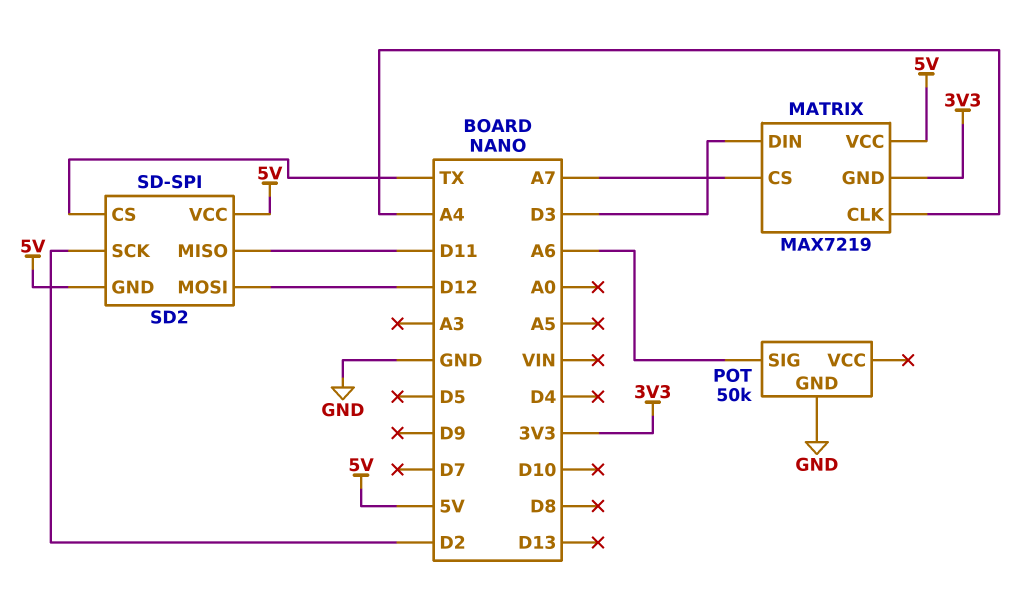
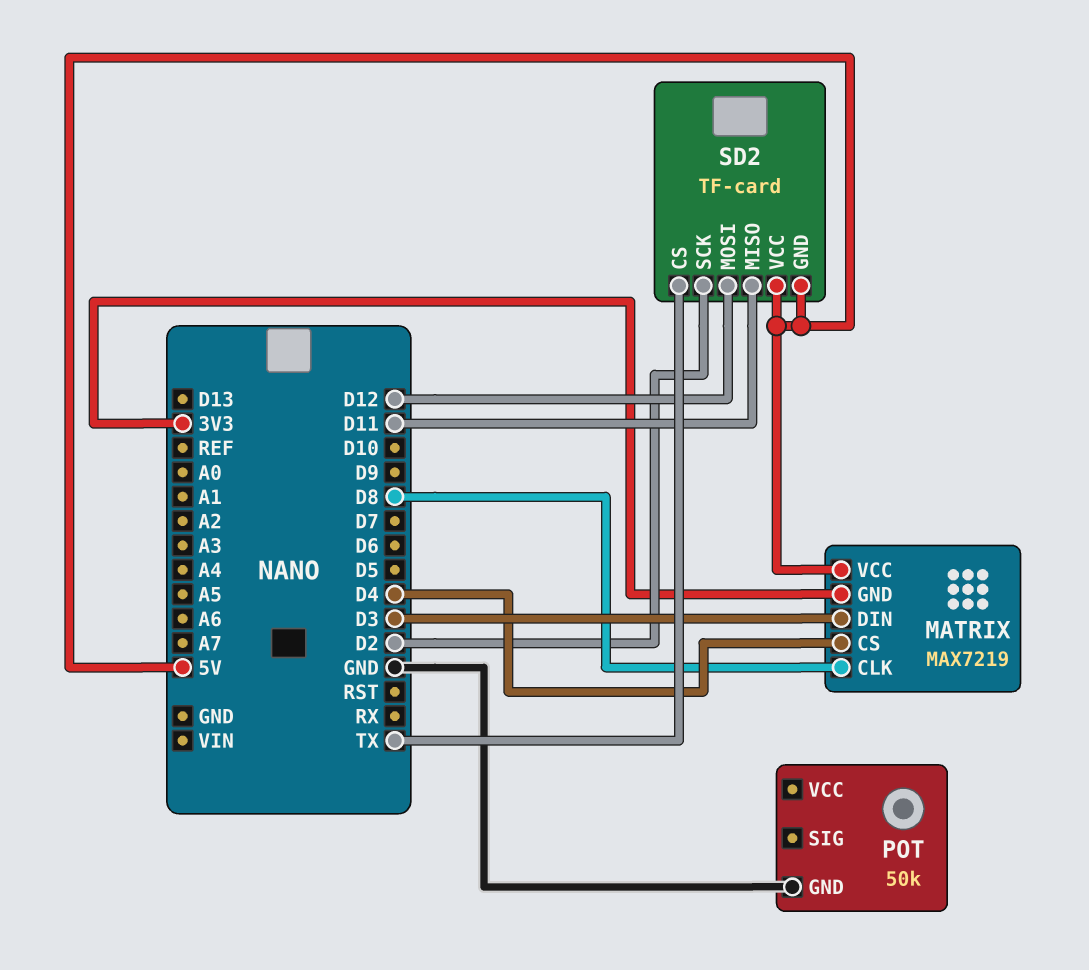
MATRIX pin CLK: A4 -> D8
MATRIX pin CS: A7 -> D4
POT pin SIG: A6 -> none
SD2: SD-SPI -> TF-card

